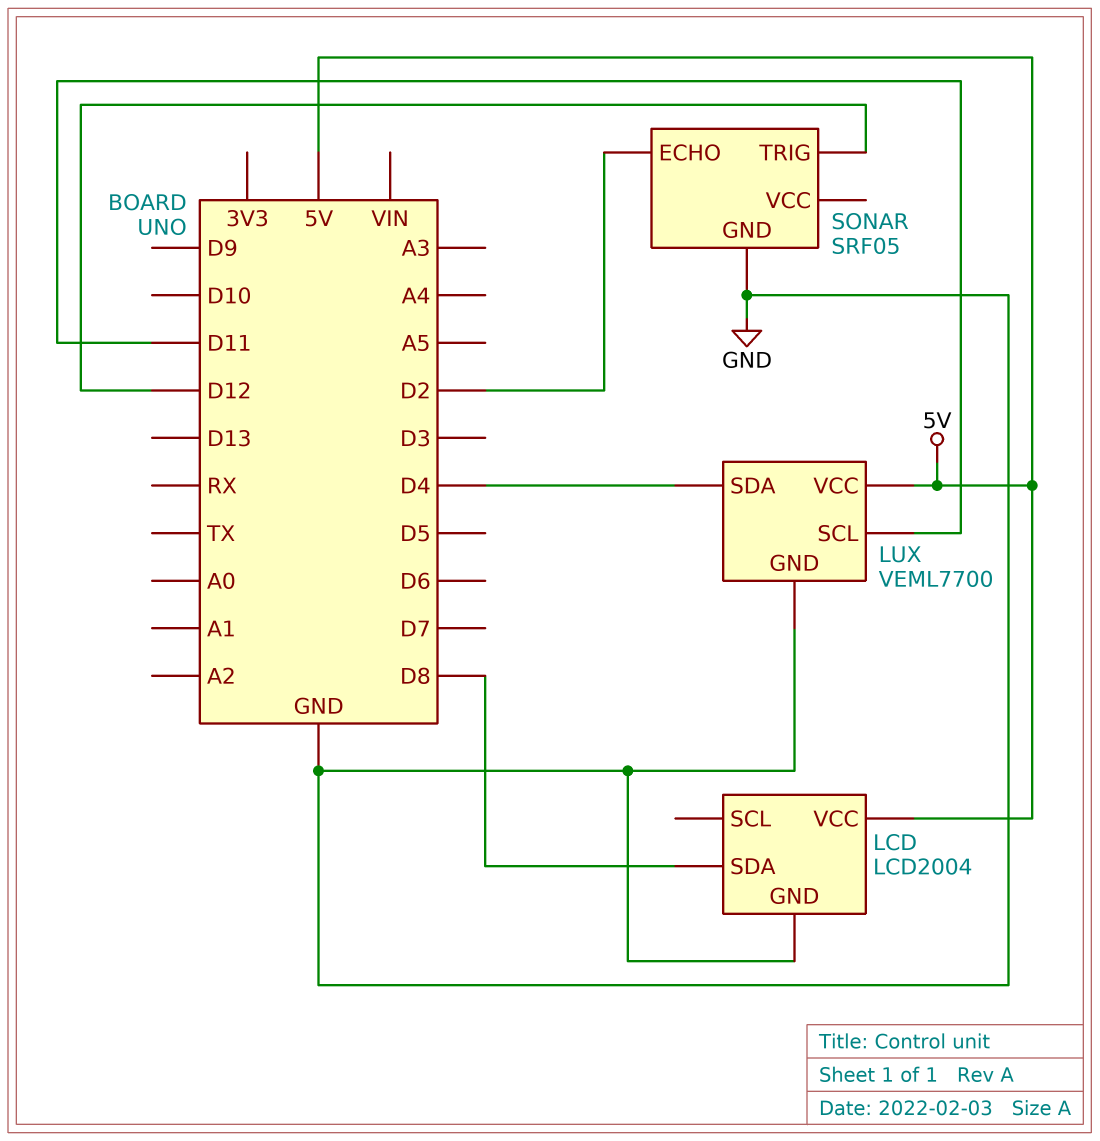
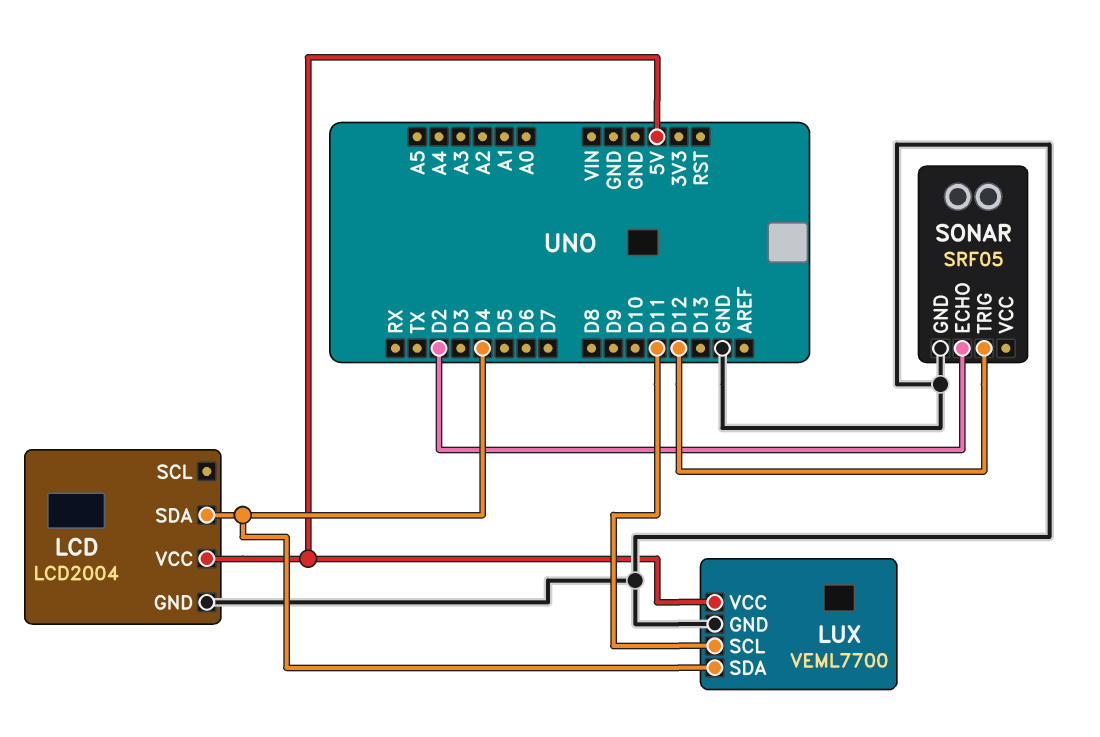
LCD pin SDA: D8 -> D4

